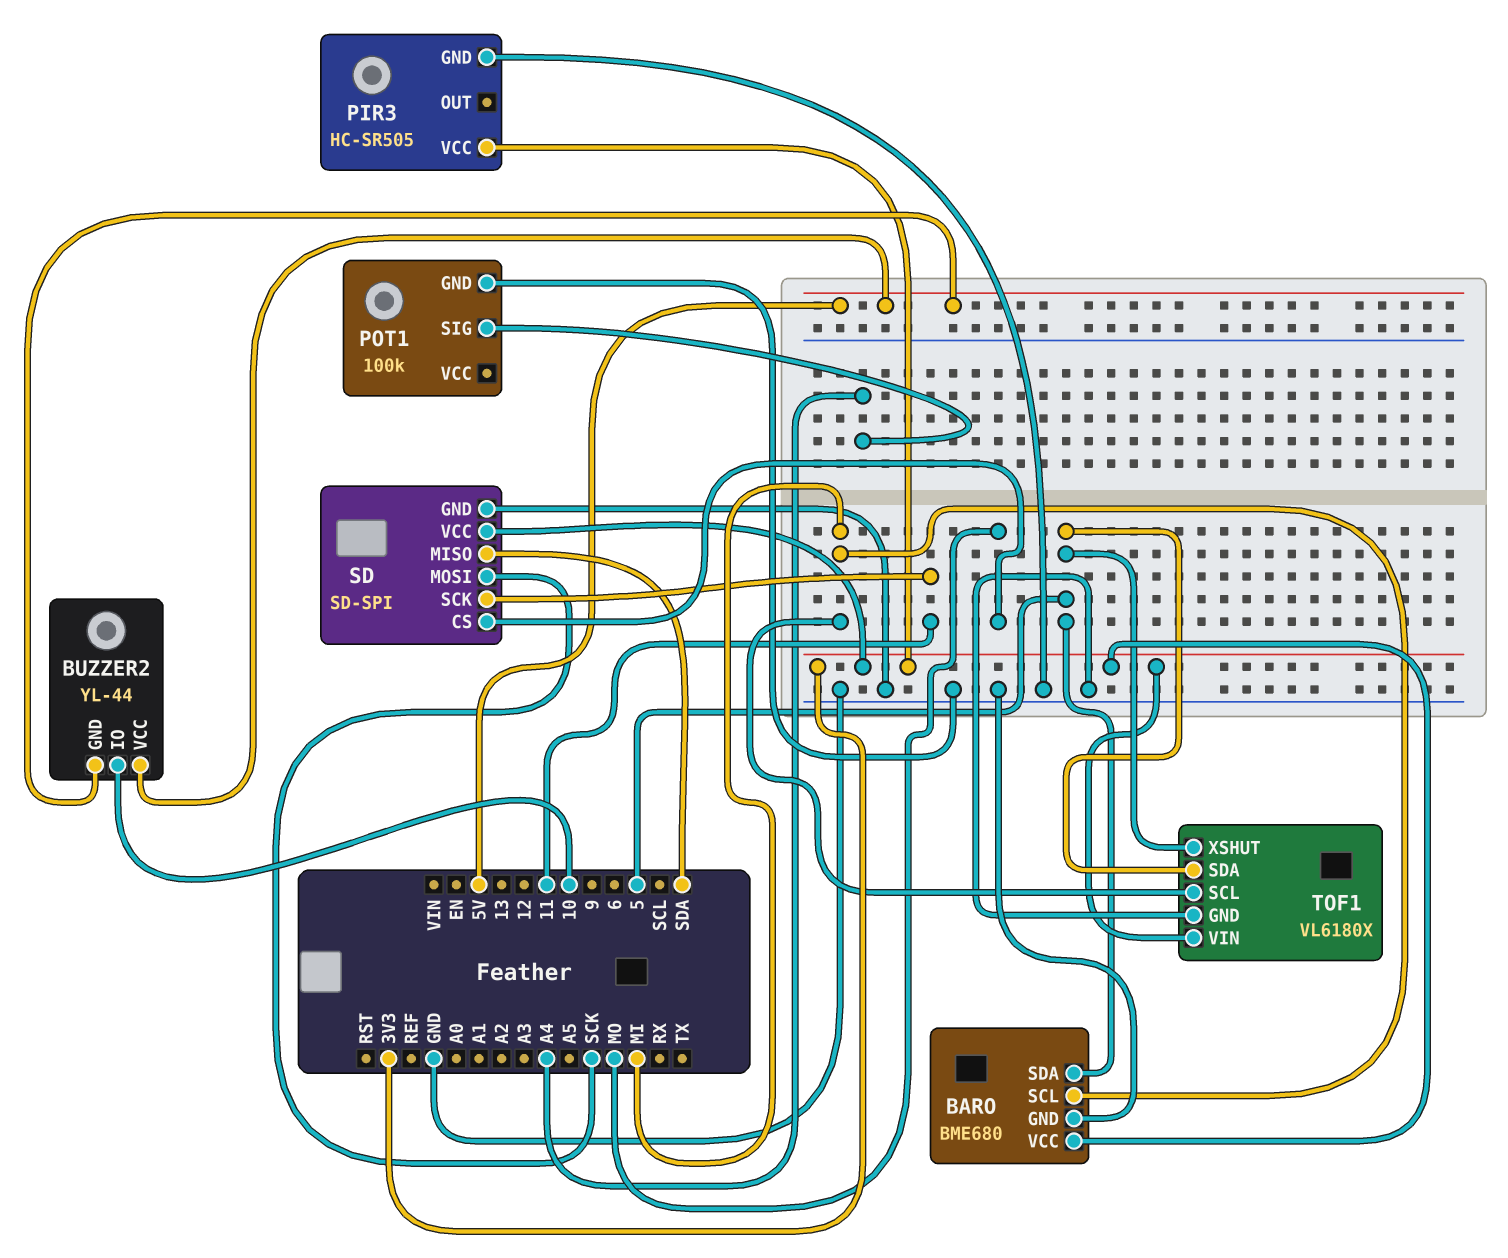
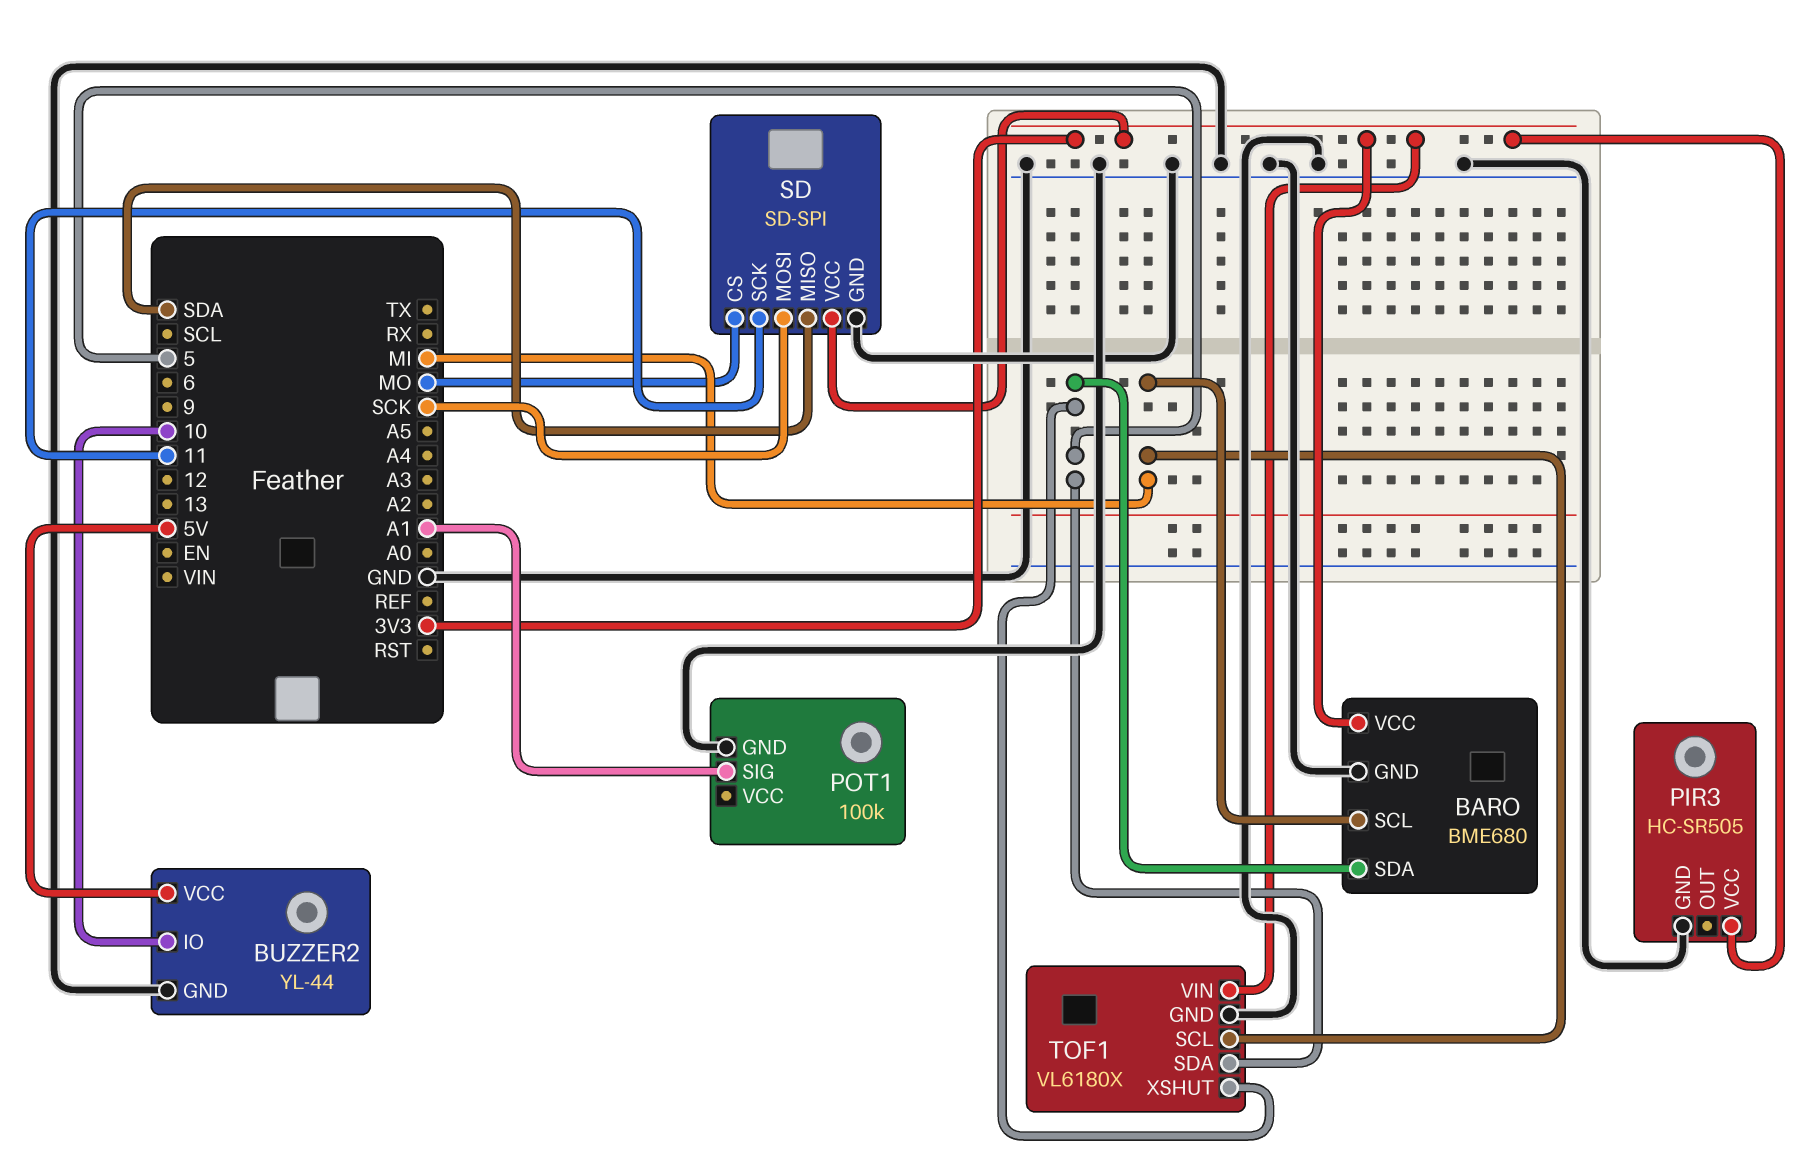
BUZZER2 pin GND: 5V -> GND
POT1 pin SIG: A4 -> A1

